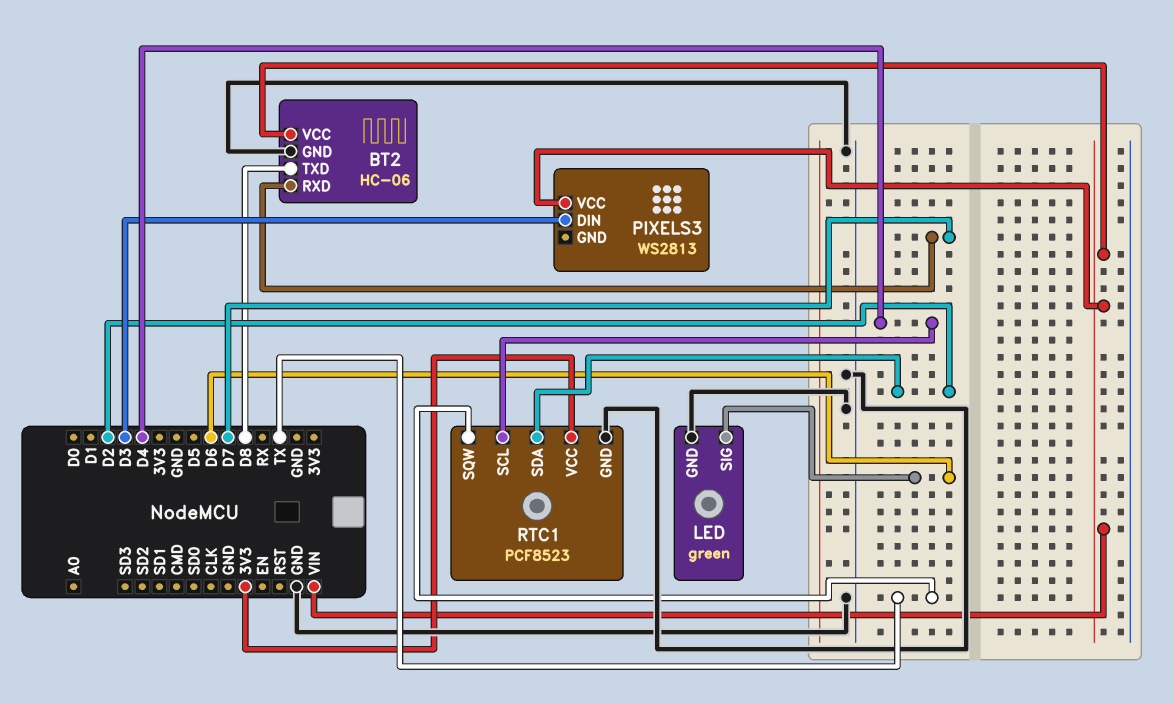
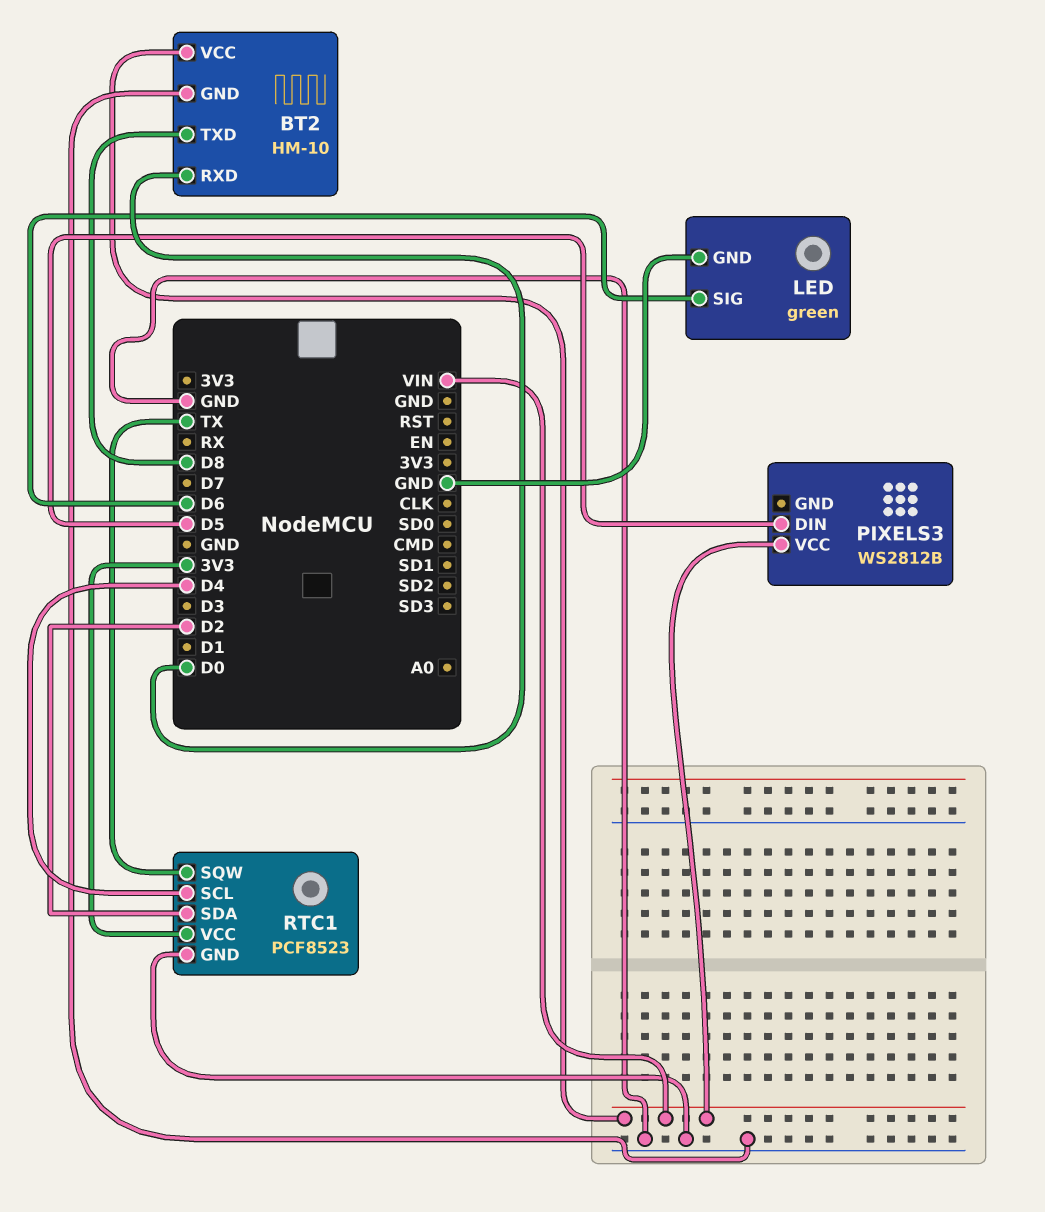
BT2: HC-06 -> HM-10
BT2 pin RXD: D7 -> D0
PIXELS3: WS2813 -> WS2812B
PIXELS3 pin DIN: D3 -> D5

